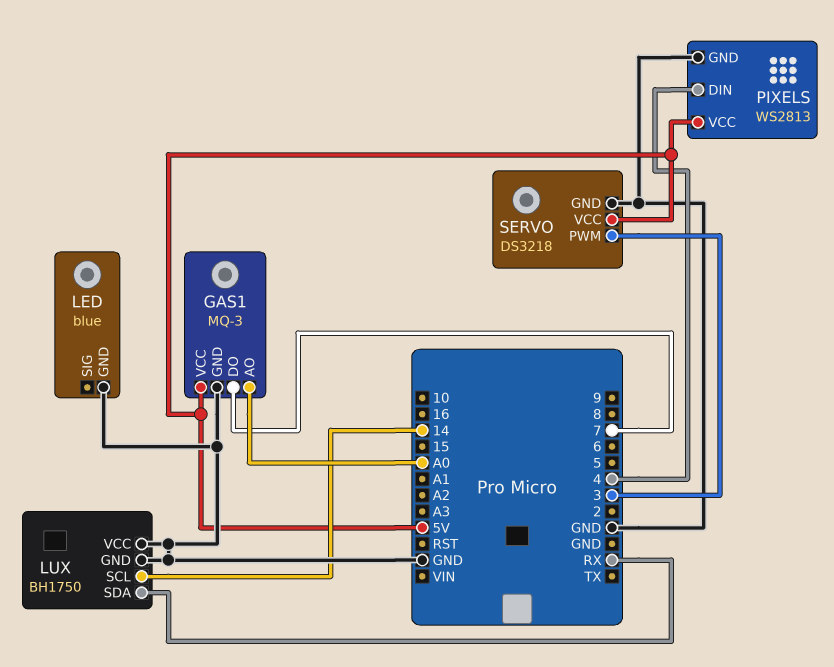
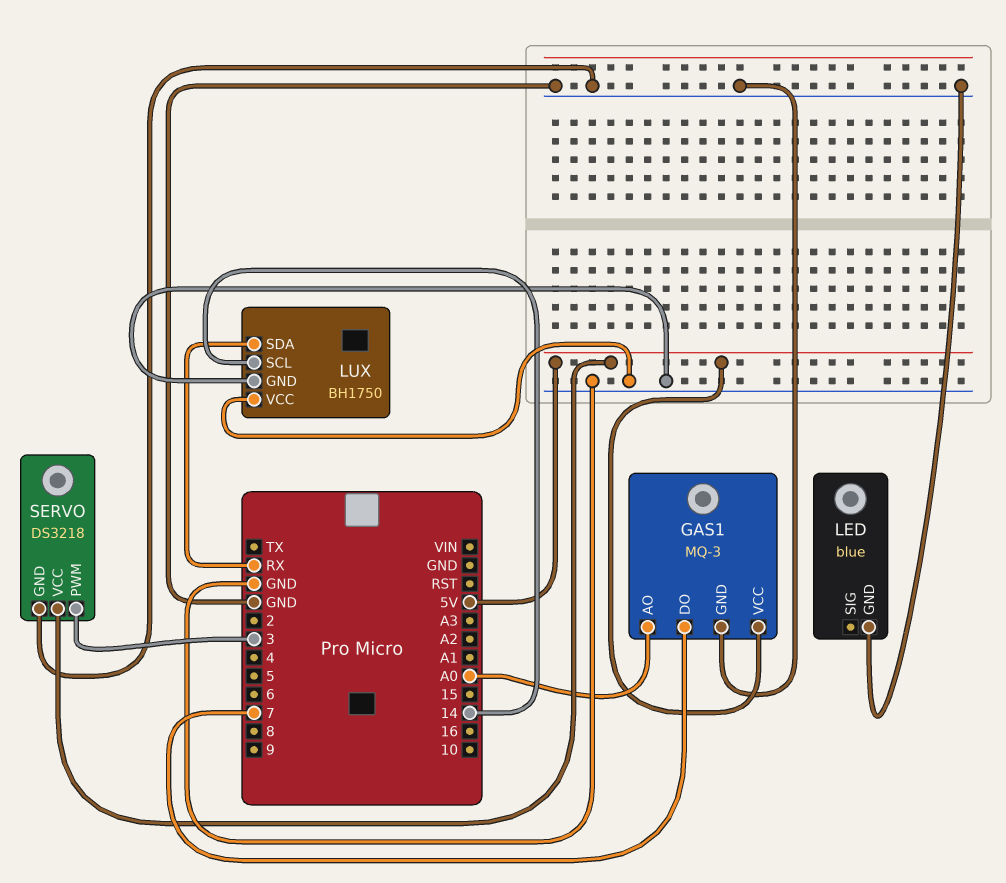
PIXELS: WS2813 -> none
PIXELS pin DIN: 4 -> none
PIXELS pin GND: GND -> none
PIXELS pin VCC: 5V -> none

